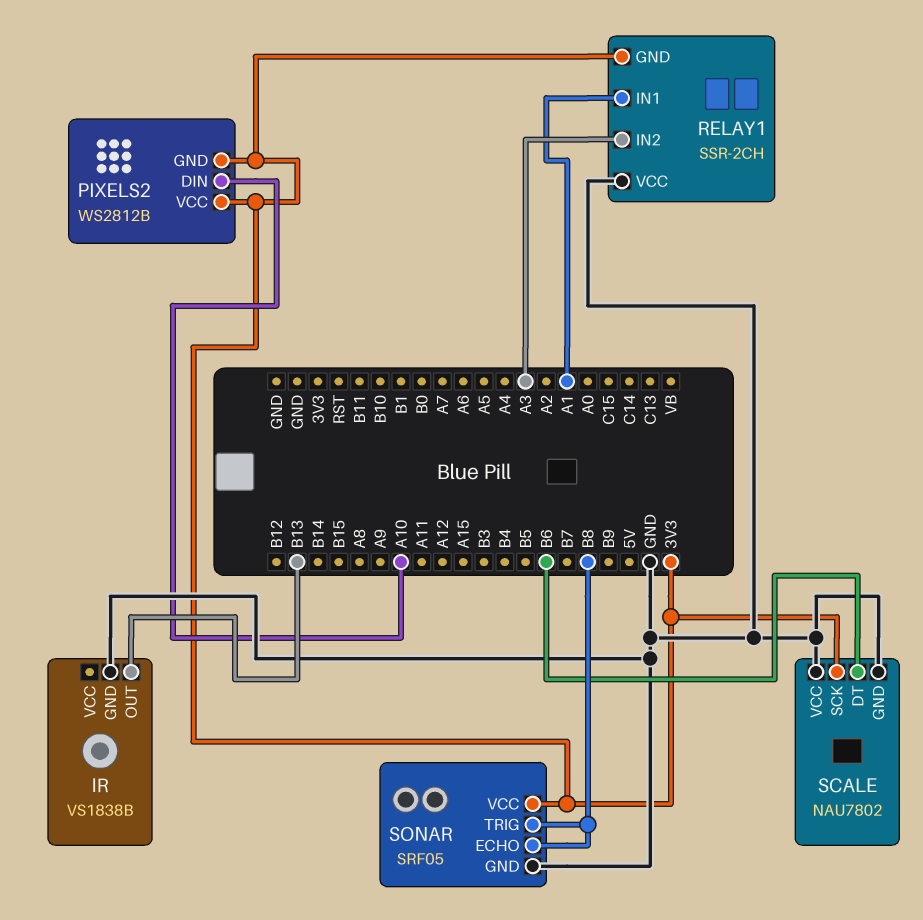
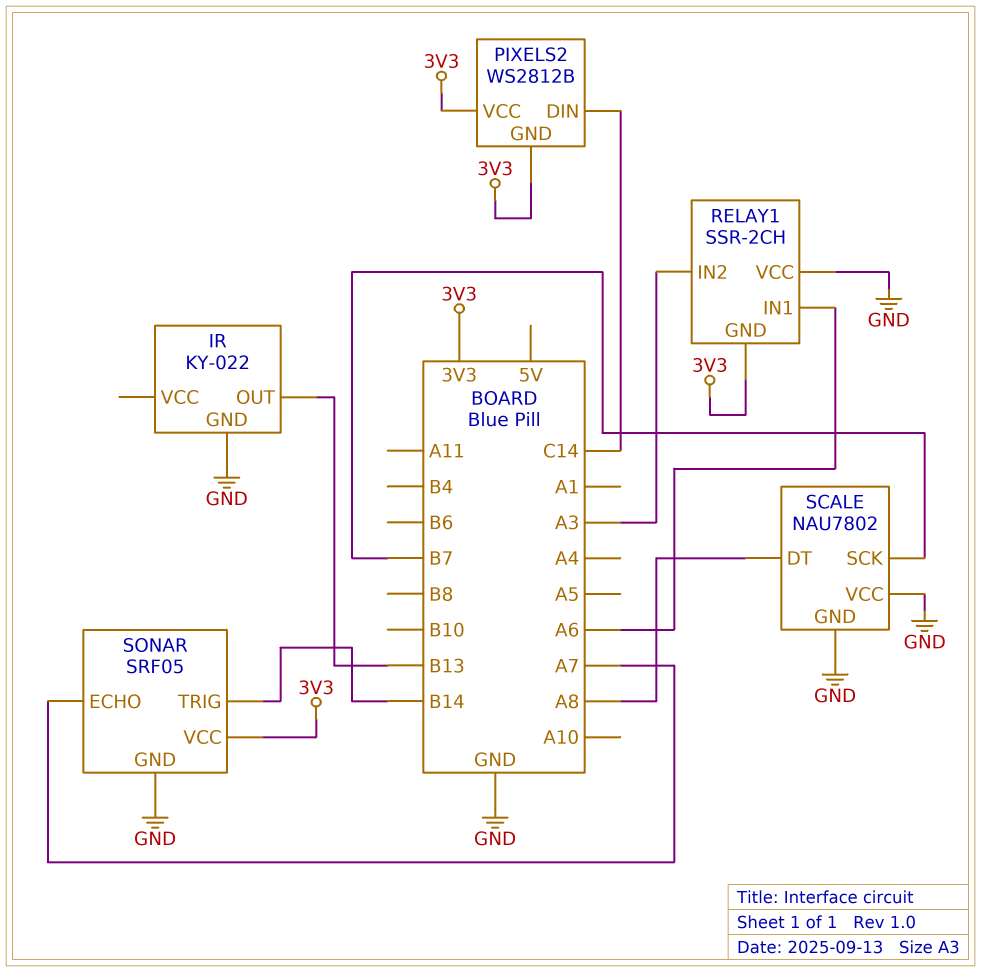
IR: VS1838B -> KY-022
PIXELS2 pin DIN: A10 -> C14
RELAY1 pin IN1: A1 -> A6
SCALE pin DT: B6 -> A8
SCALE pin SCK: 3V3 -> B7
SONAR pin ECHO: B8 -> A7
SONAR pin TRIG: B8 -> B14

